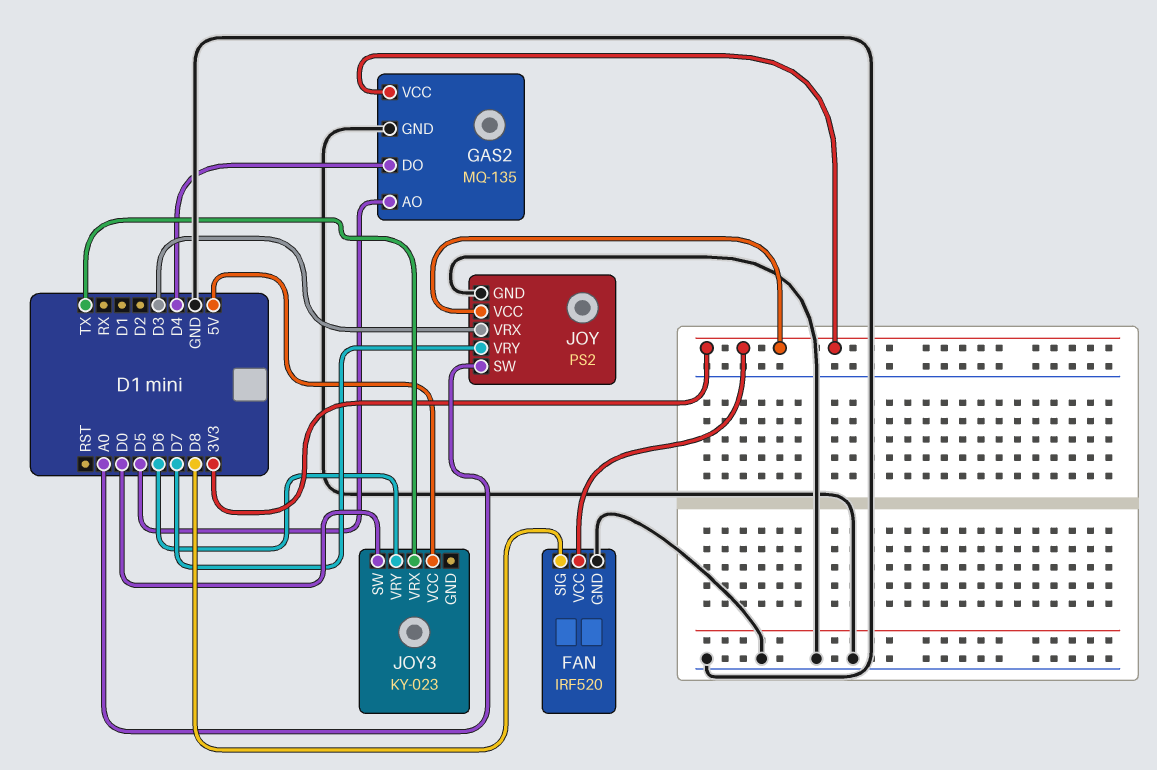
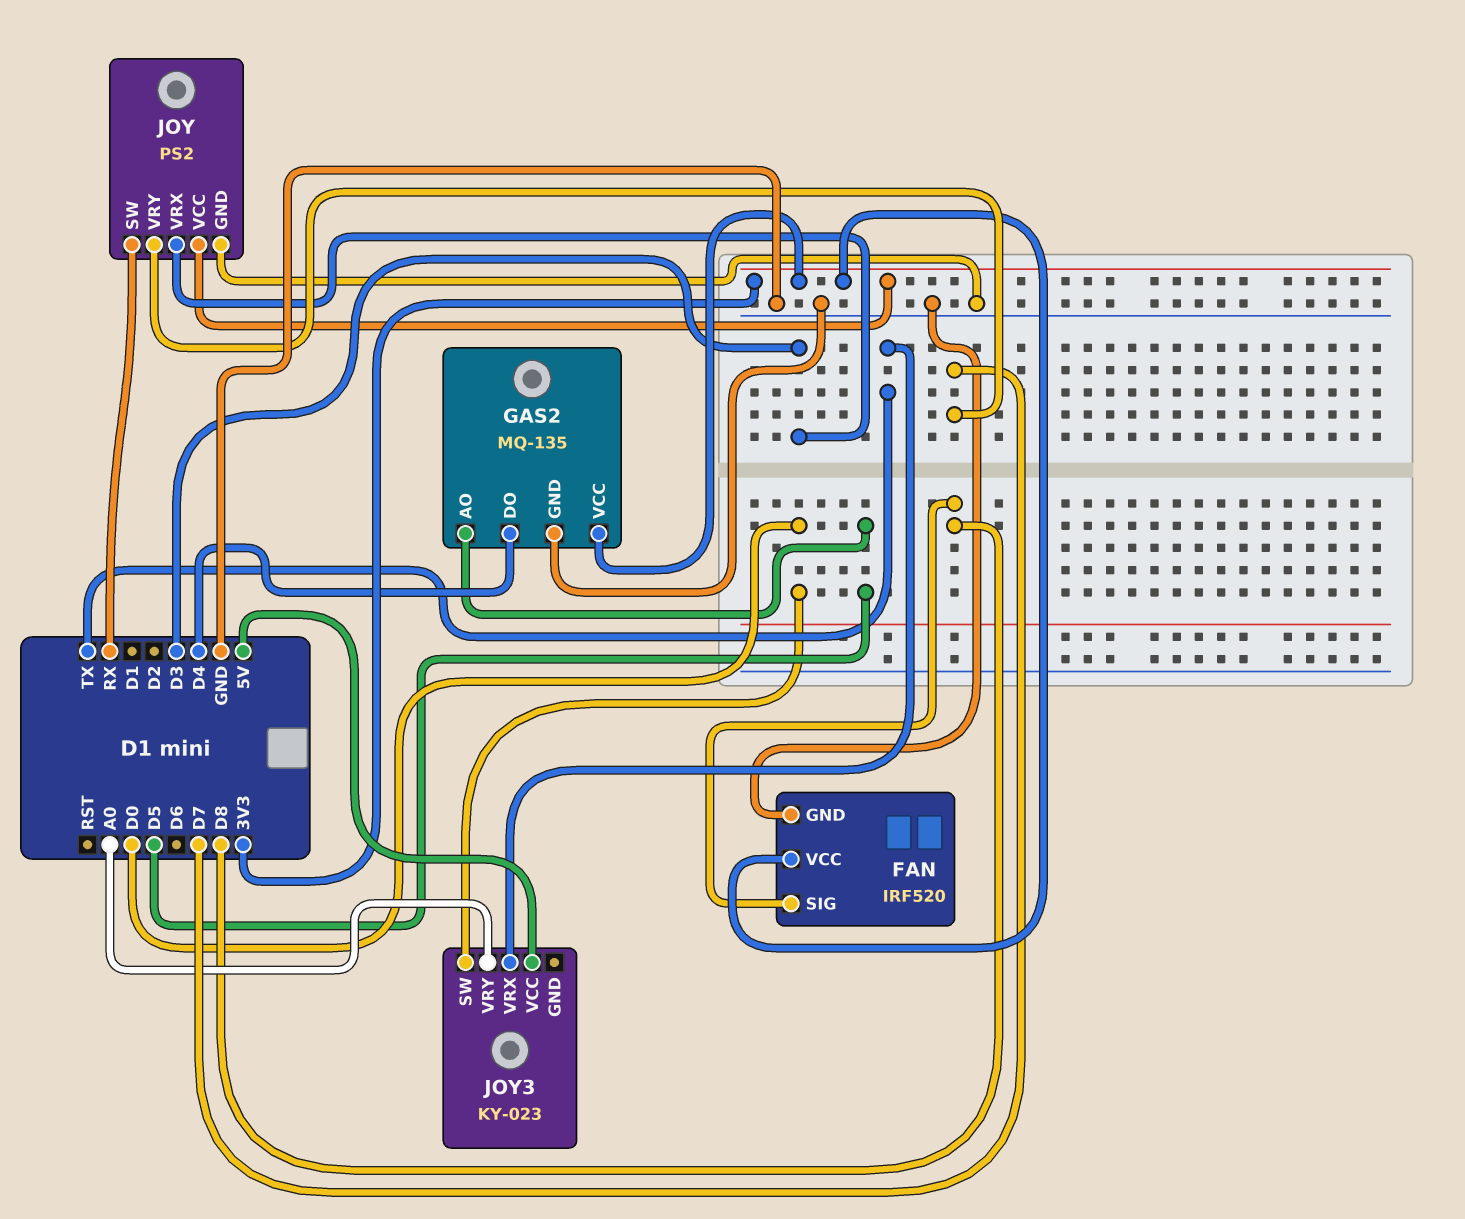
JOY pin SW: A0 -> RX
JOY3 pin VRY: D6 -> A0

